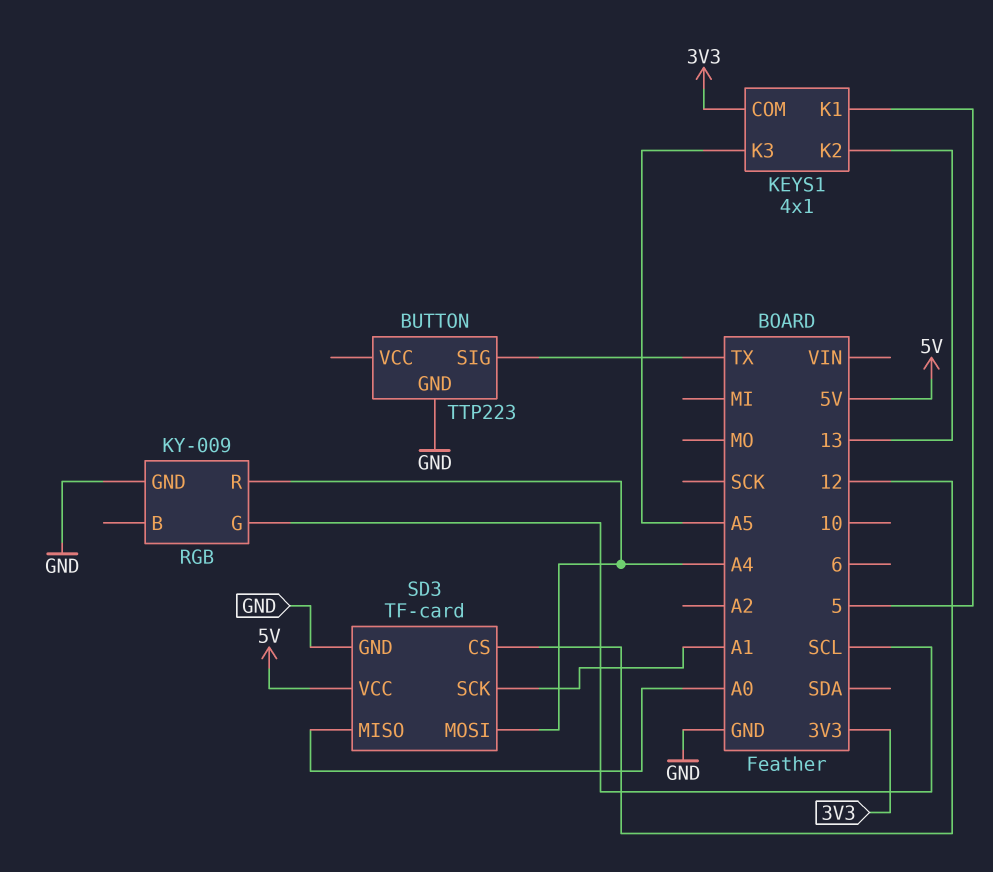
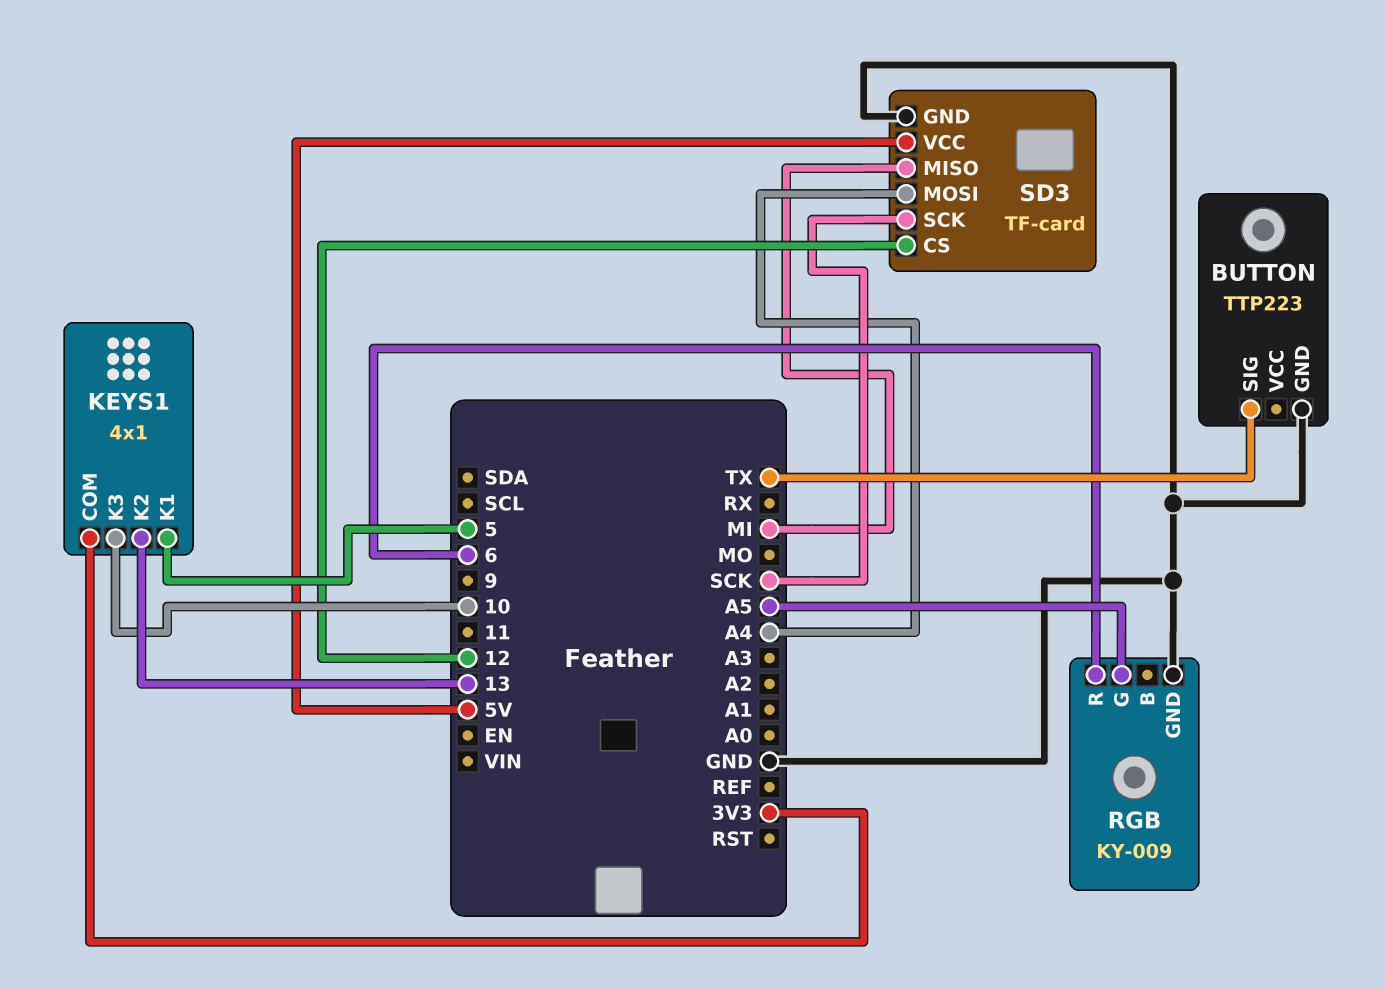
KEYS1 pin K3: A5 -> 10
RGB pin G: SCL -> A5
RGB pin R: A4 -> 6
SD3 pin MISO: A0 -> MI
SD3 pin SCK: A1 -> SCK

